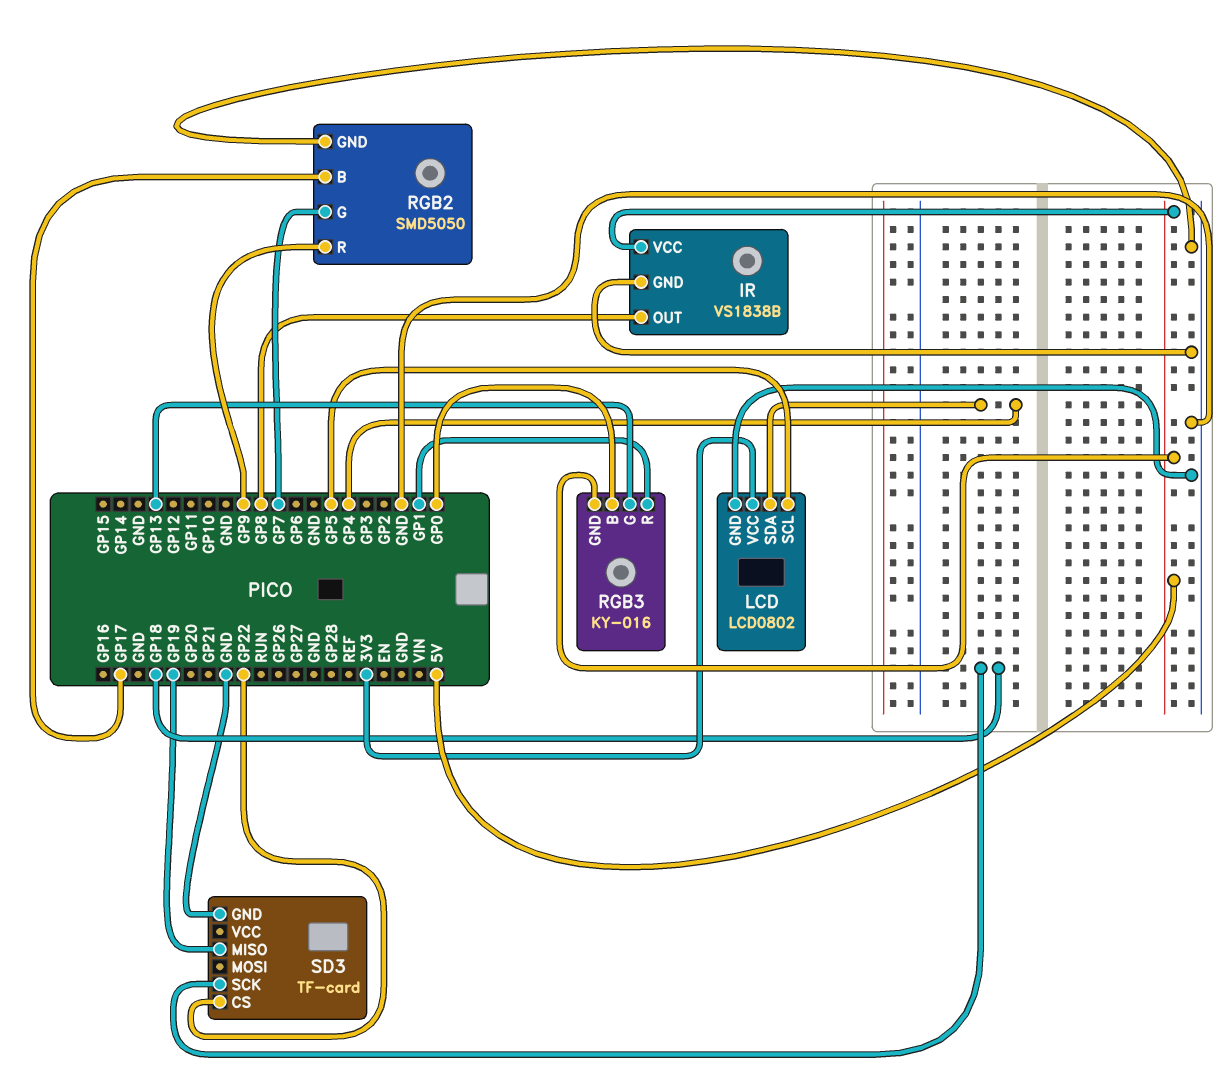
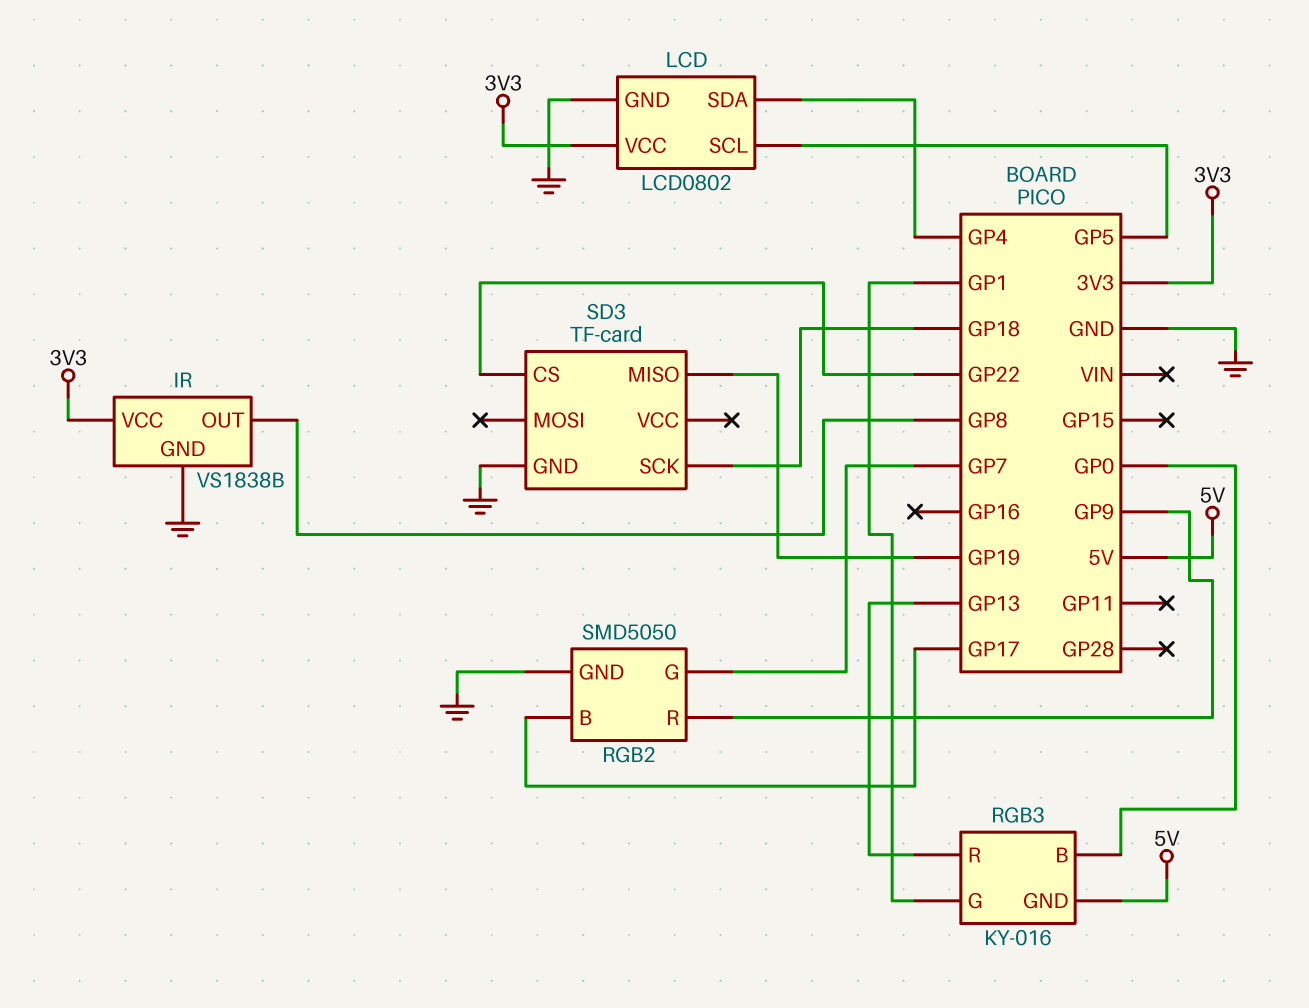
IR pin VCC: 5V -> 3V3
RGB3 pin G: GP13 -> GP1
RGB3 pin R: GP1 -> GP13

